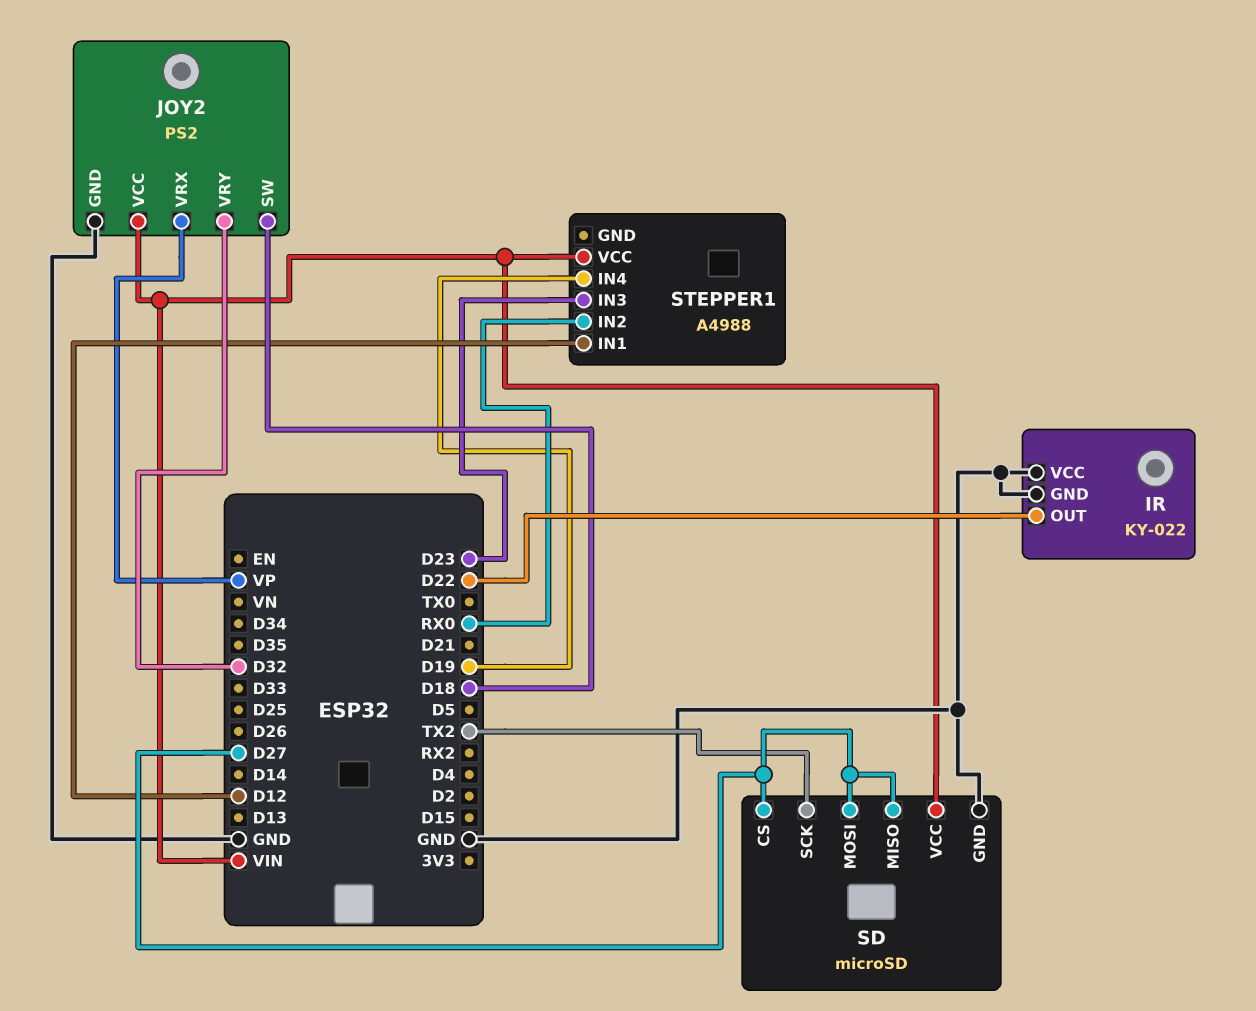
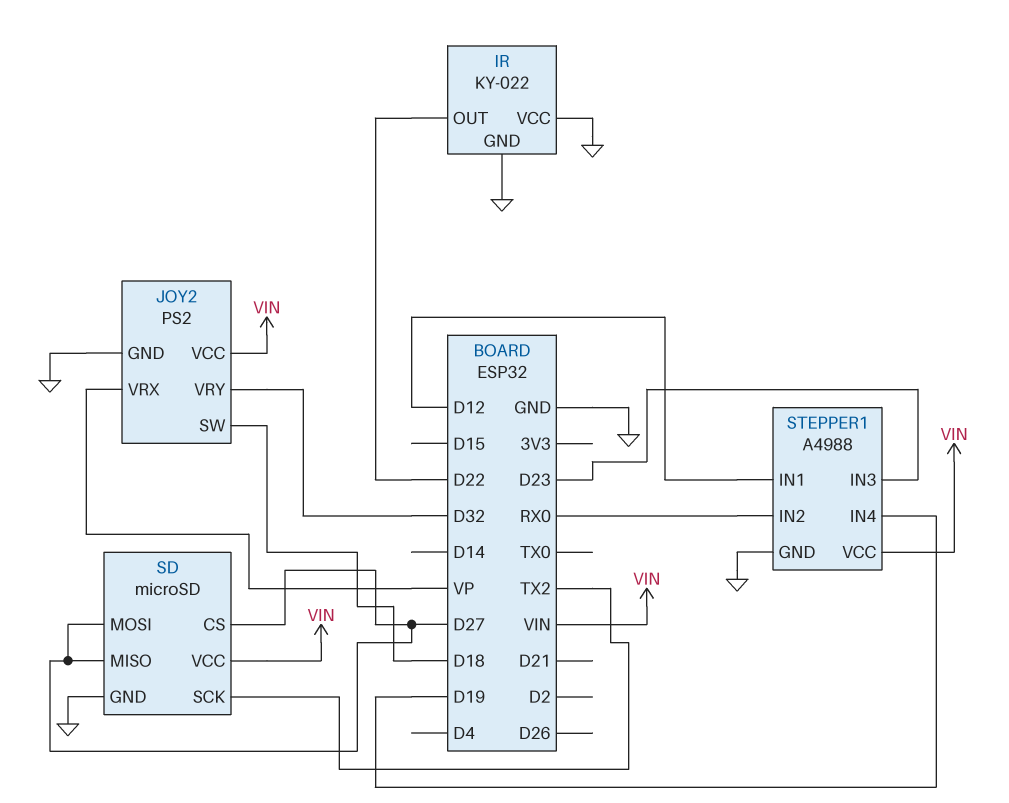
STEPPER1 pin GND: none -> GND

